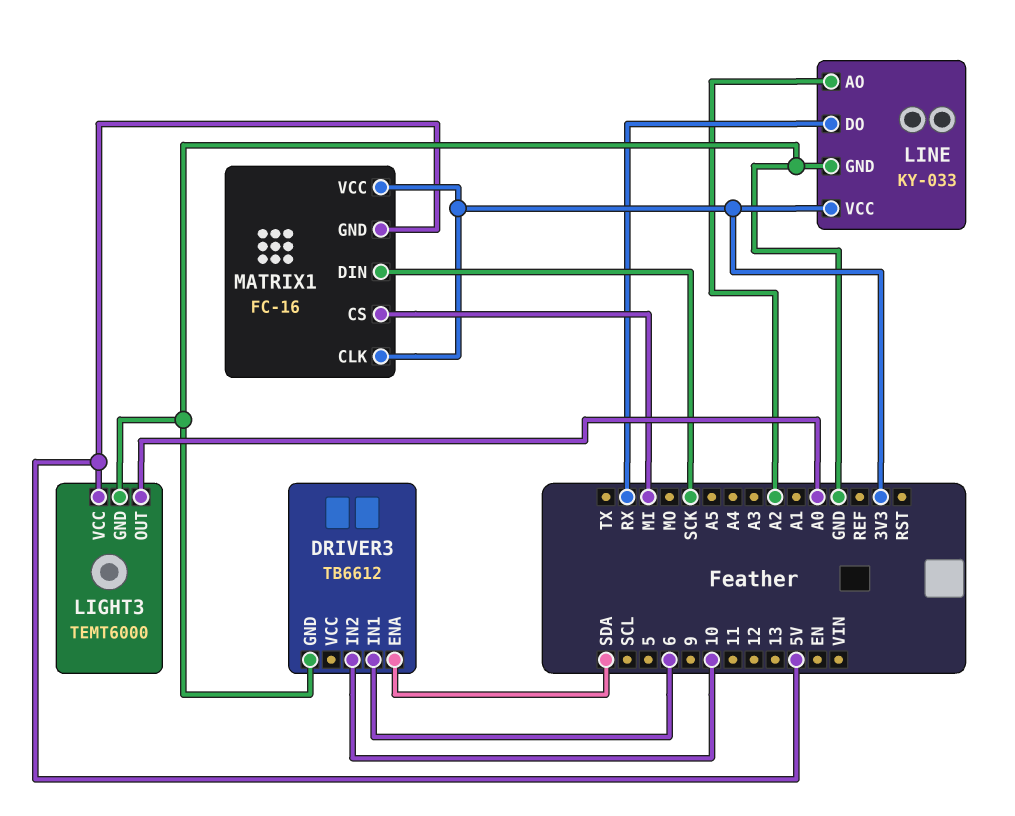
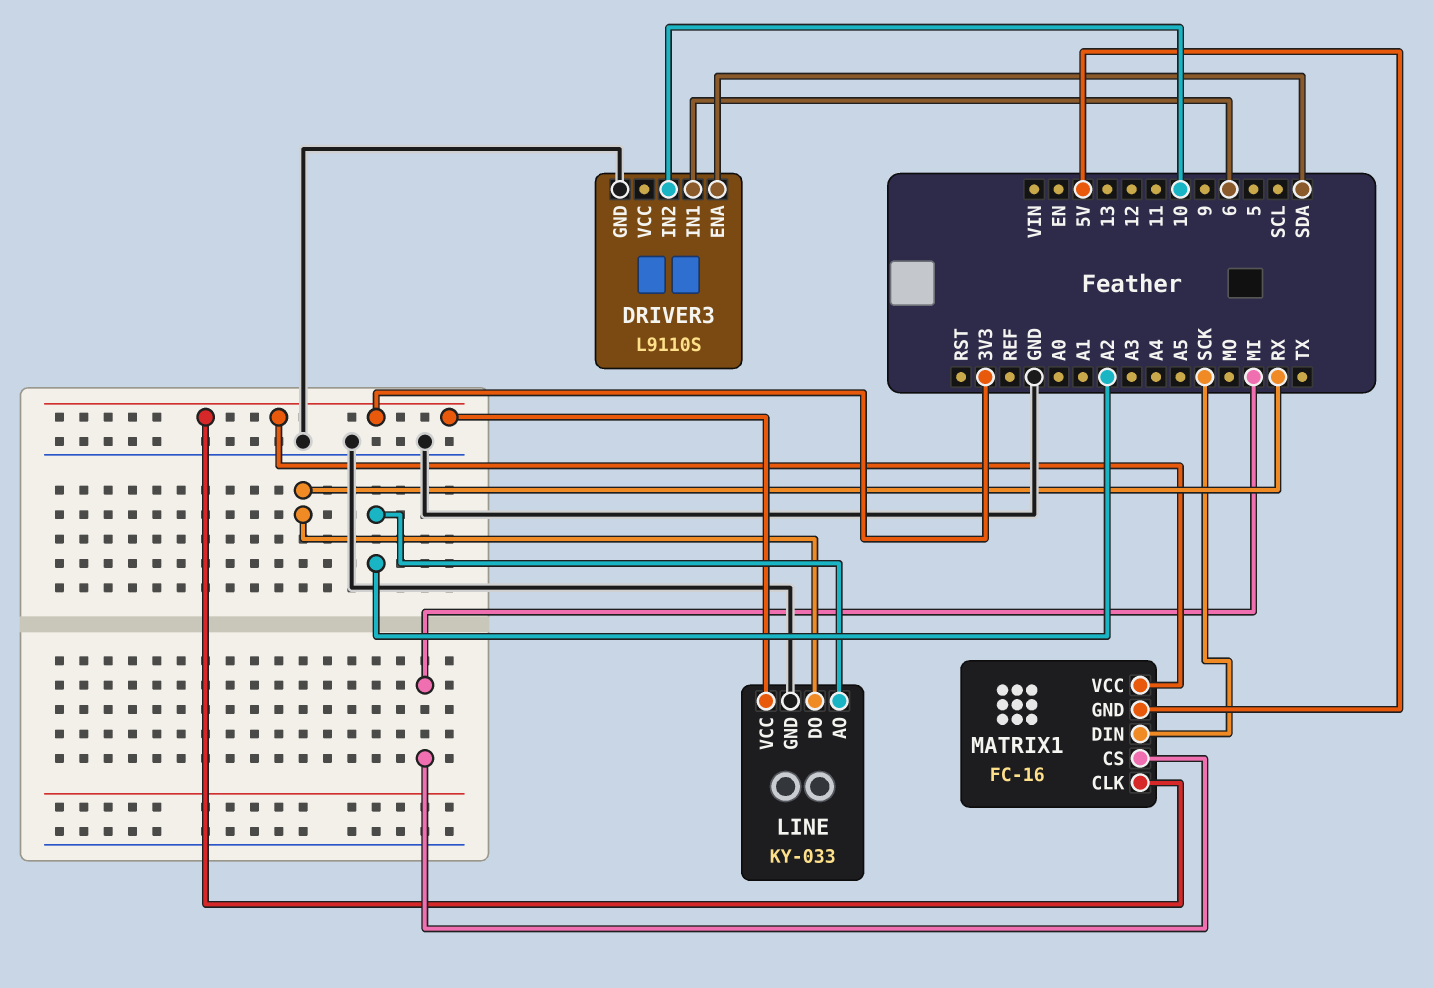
DRIVER3: TB6612 -> L9110S
LIGHT3: TEMT6000 -> none
LIGHT3 pin GND: GND -> none
LIGHT3 pin OUT: A0 -> none
LIGHT3 pin VCC: 5V -> none

